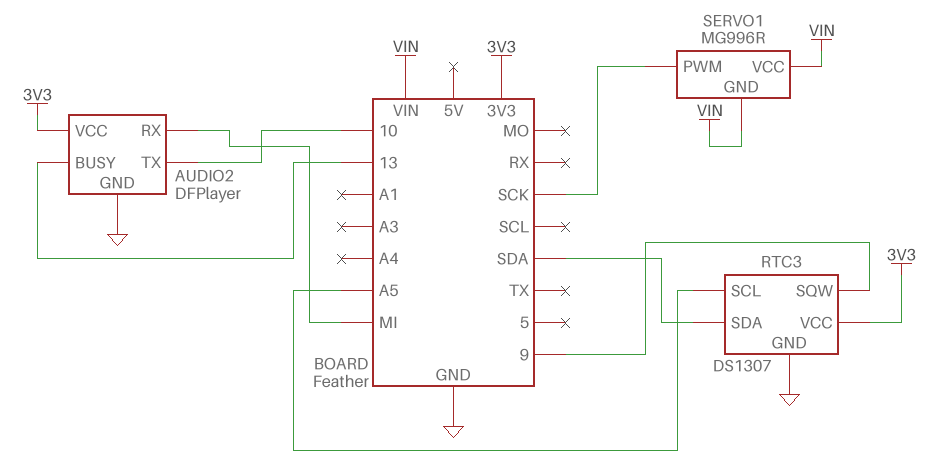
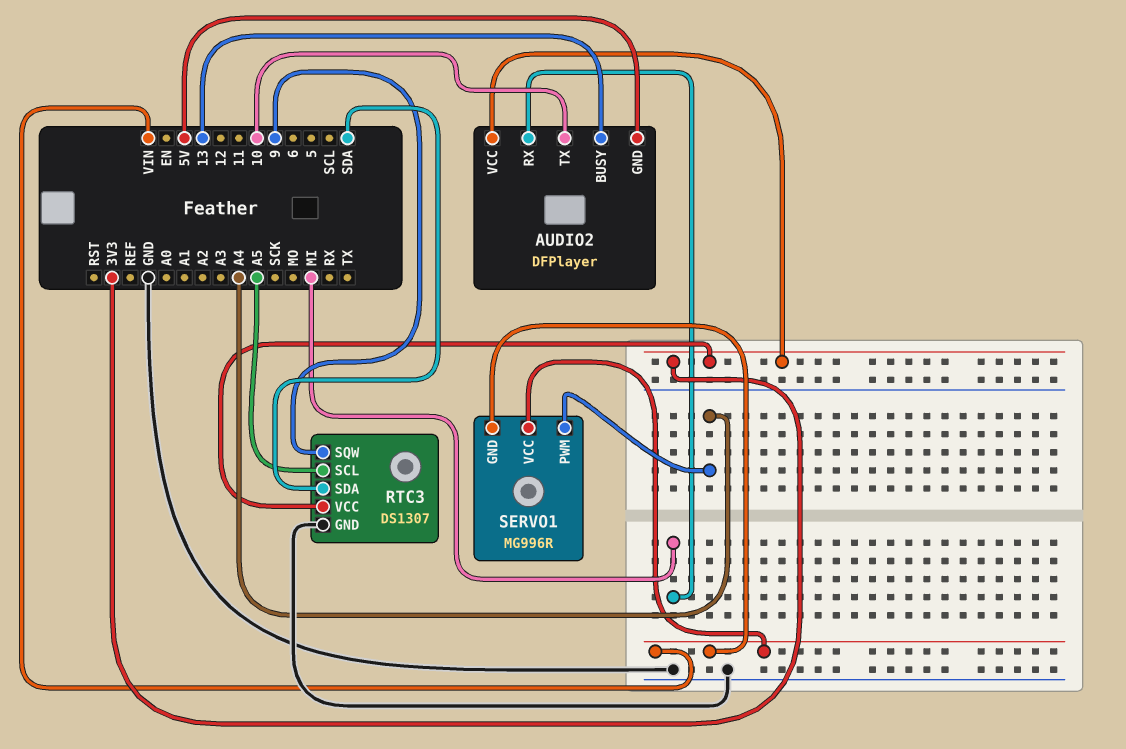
AUDIO2 pin GND: GND -> 5V
SERVO1 pin PWM: SCK -> A4

